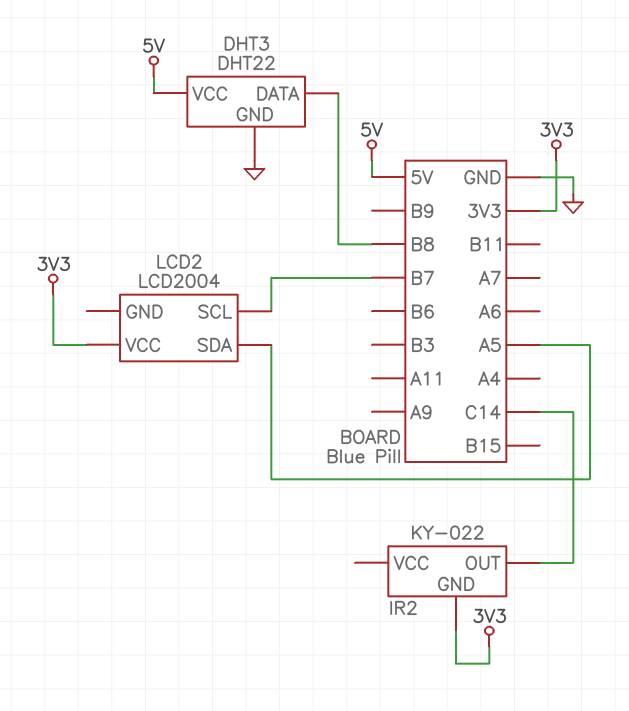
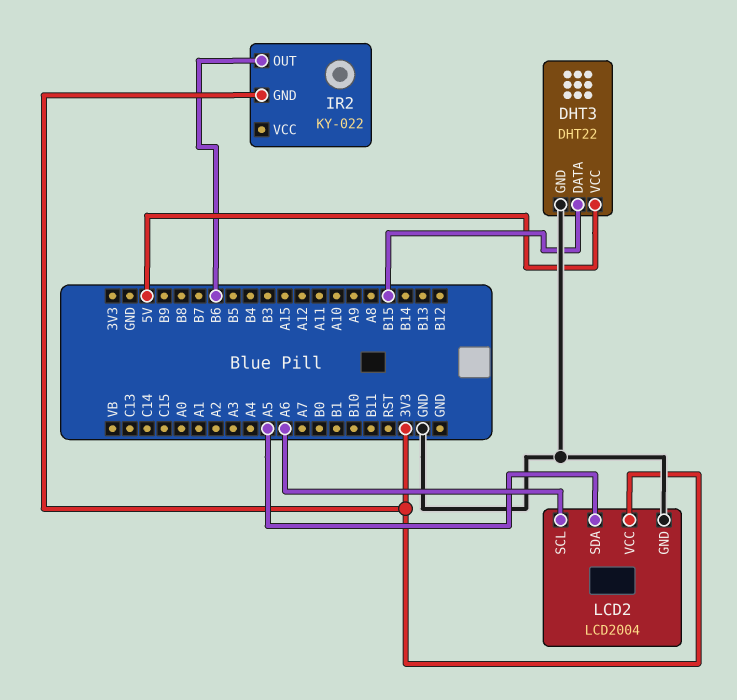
DHT3 pin DATA: B8 -> B15
IR2 pin OUT: C14 -> B6
LCD2 pin GND: none -> GND
LCD2 pin SCL: B7 -> A6

